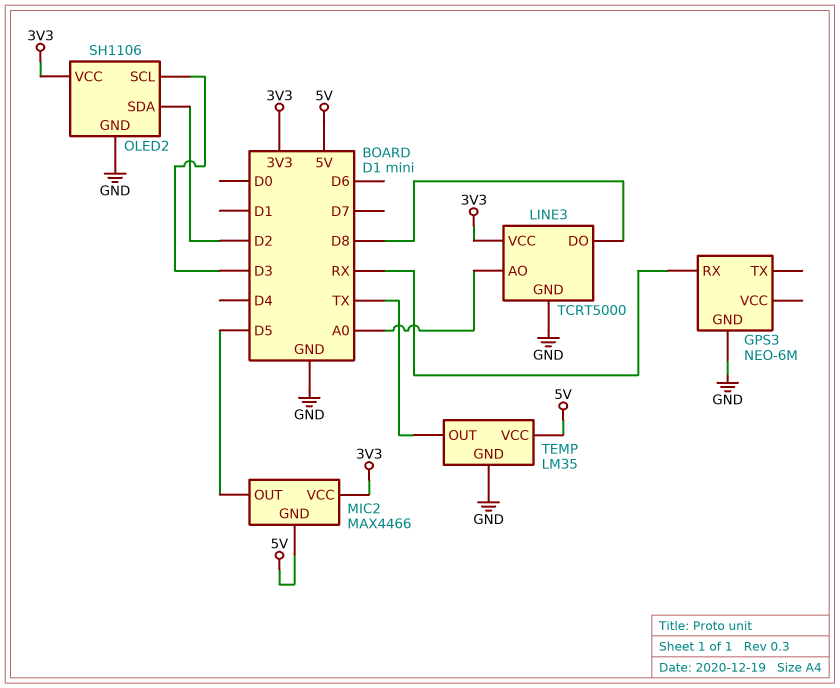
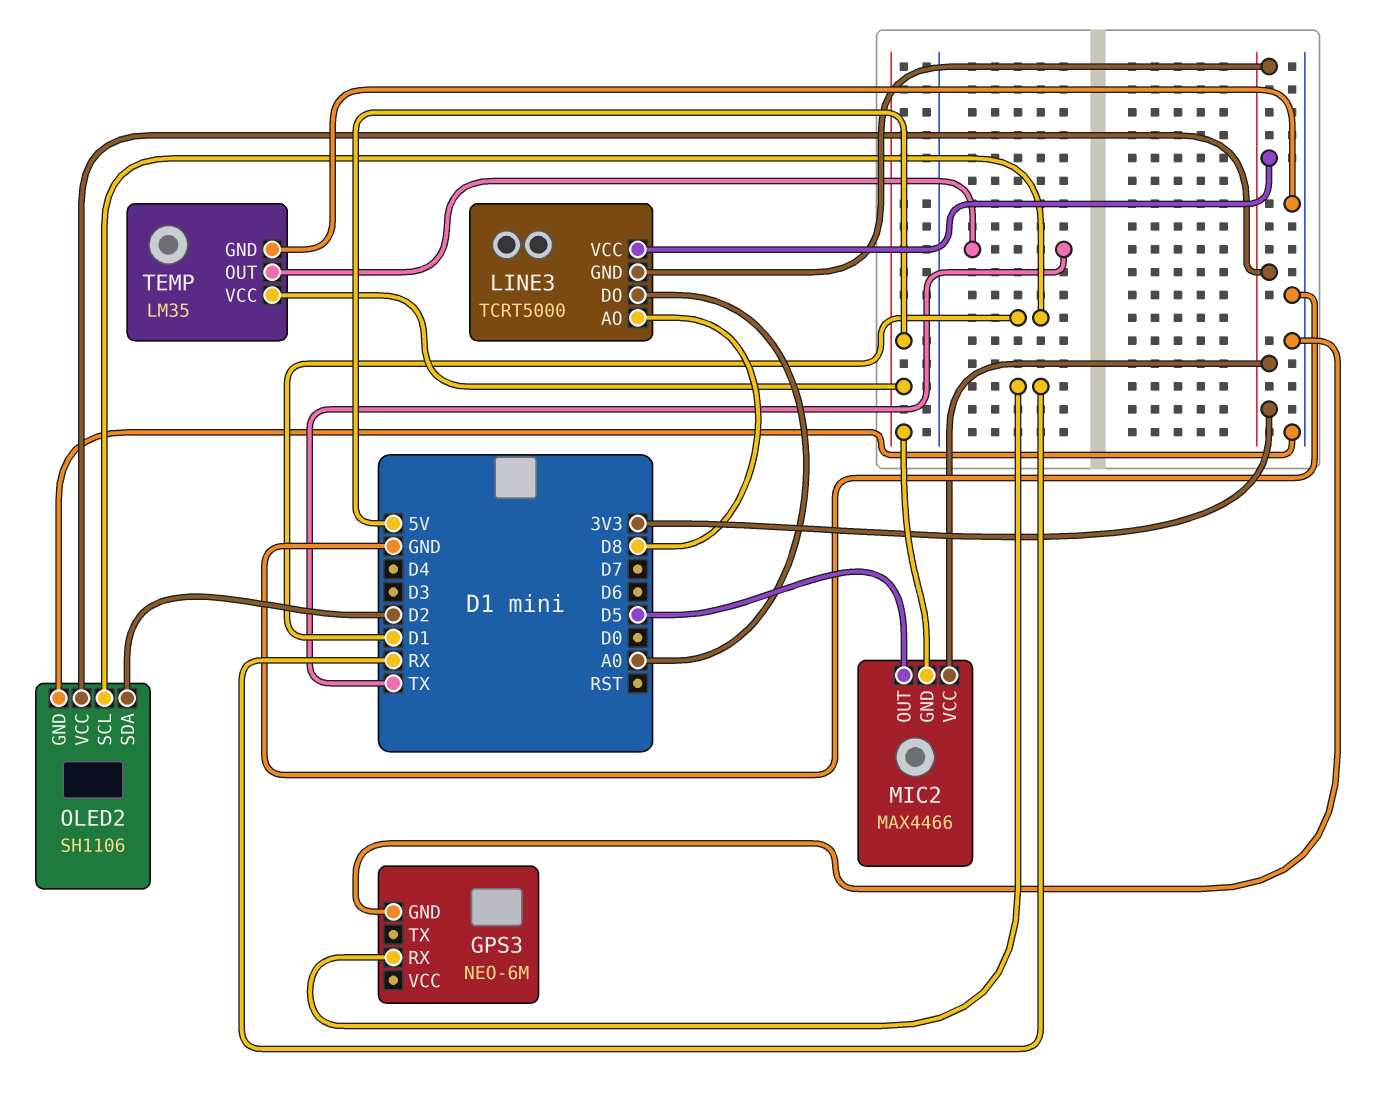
LINE3 pin AO: A0 -> D8
LINE3 pin DO: D8 -> A0
LINE3 pin GND: GND -> 3V3
OLED2 pin SCL: D3 -> D1

